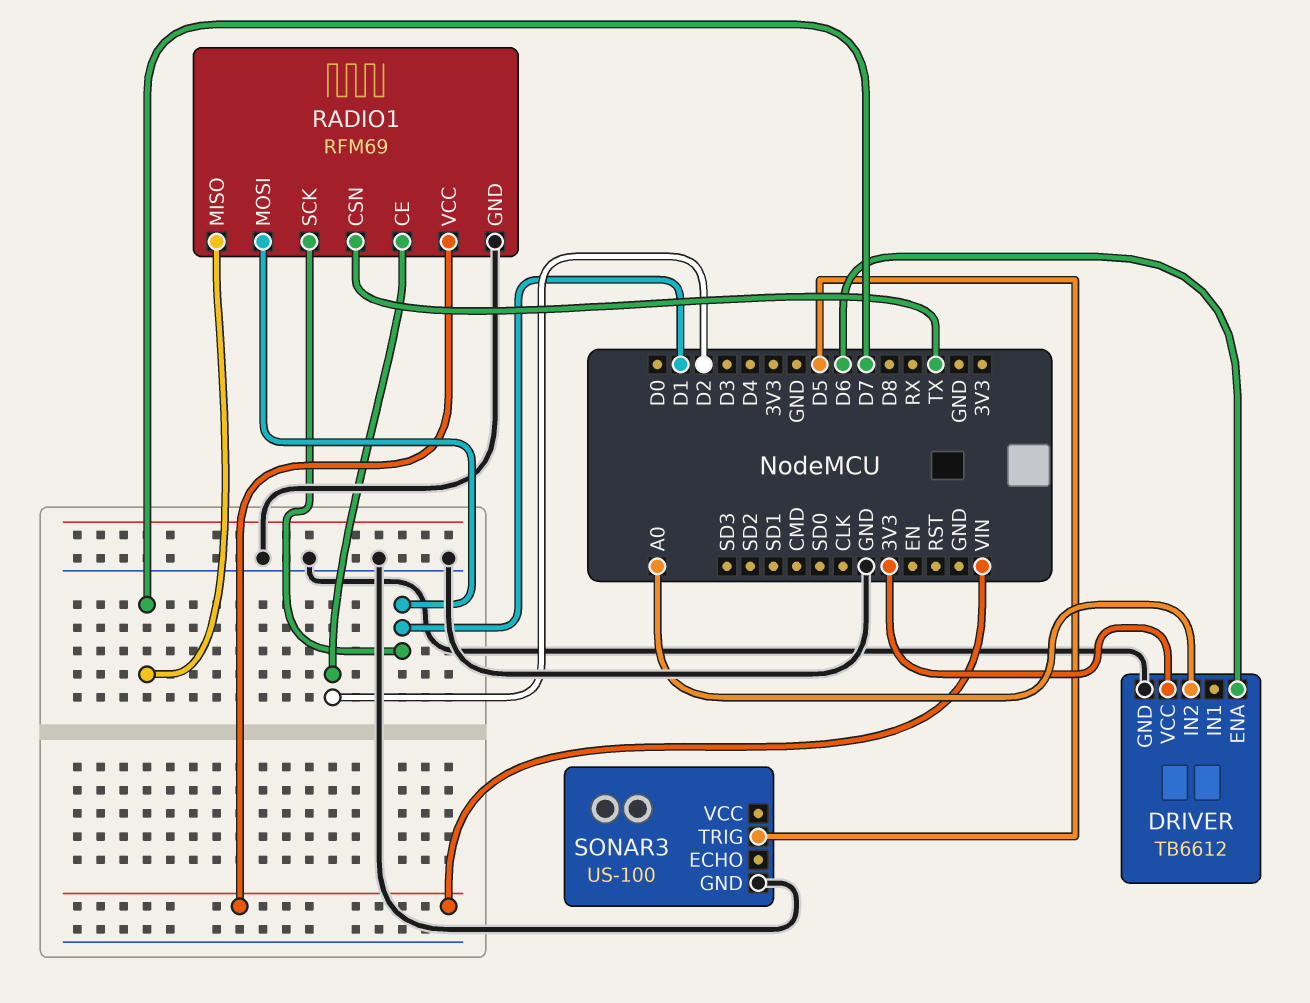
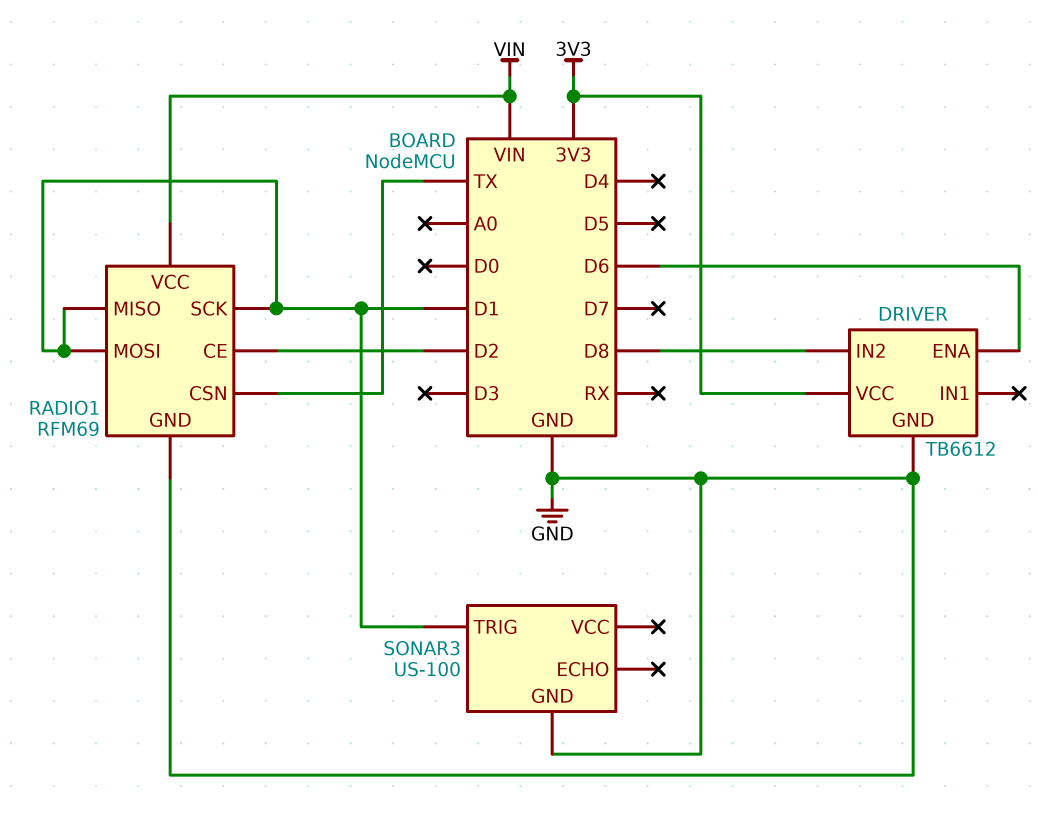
DRIVER pin IN2: A0 -> D8
RADIO1 pin MISO: D7 -> D1
SONAR3 pin TRIG: D5 -> D1

